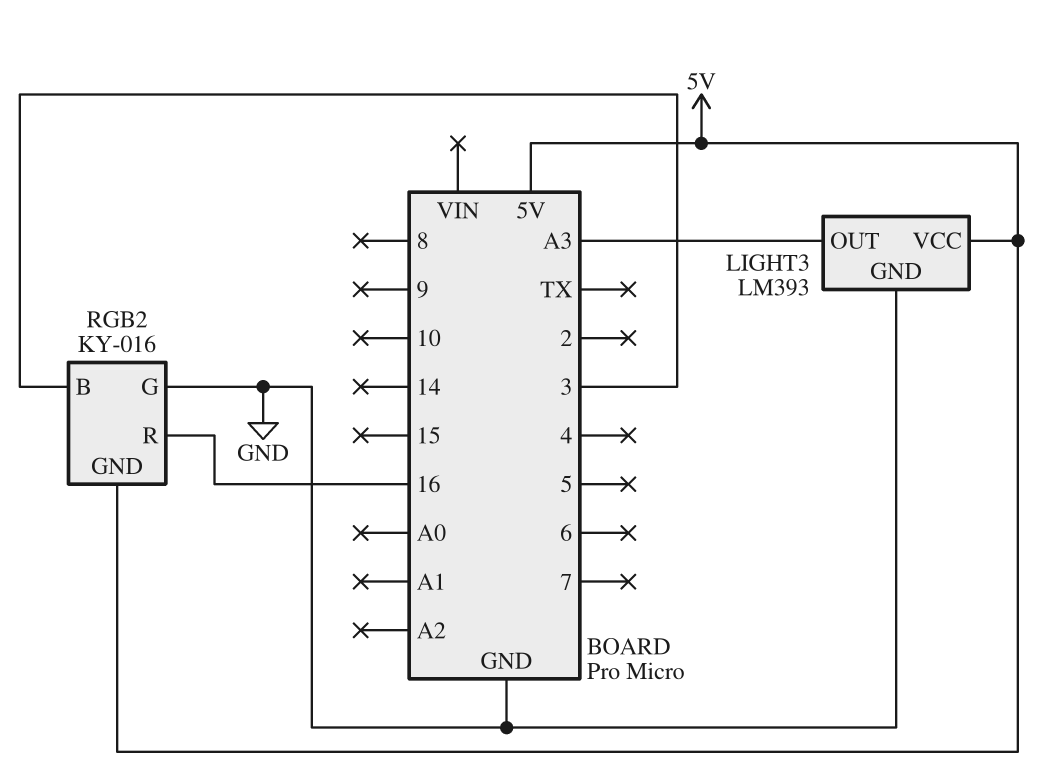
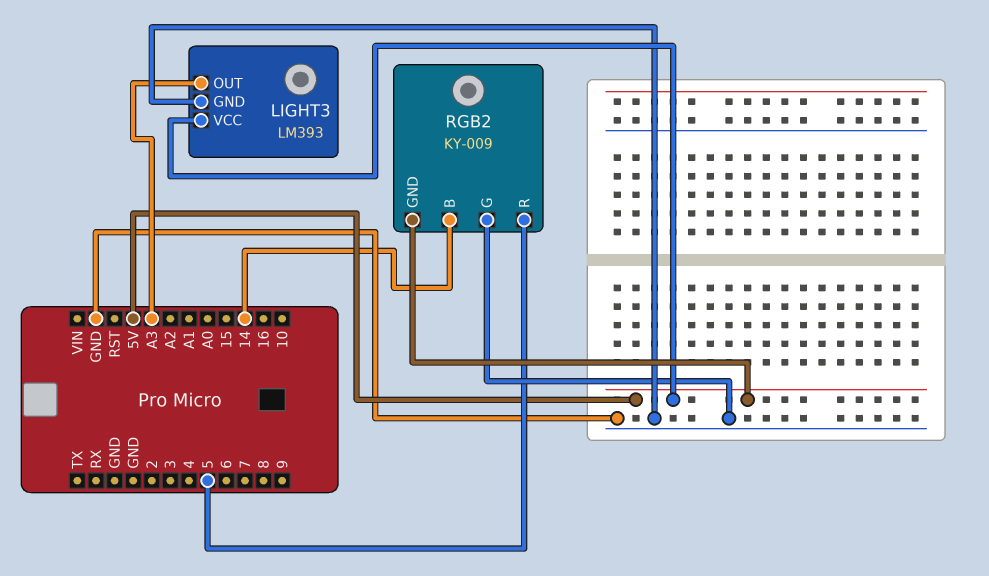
RGB2: KY-016 -> KY-009
RGB2 pin B: 3 -> 14
RGB2 pin R: 16 -> 5

